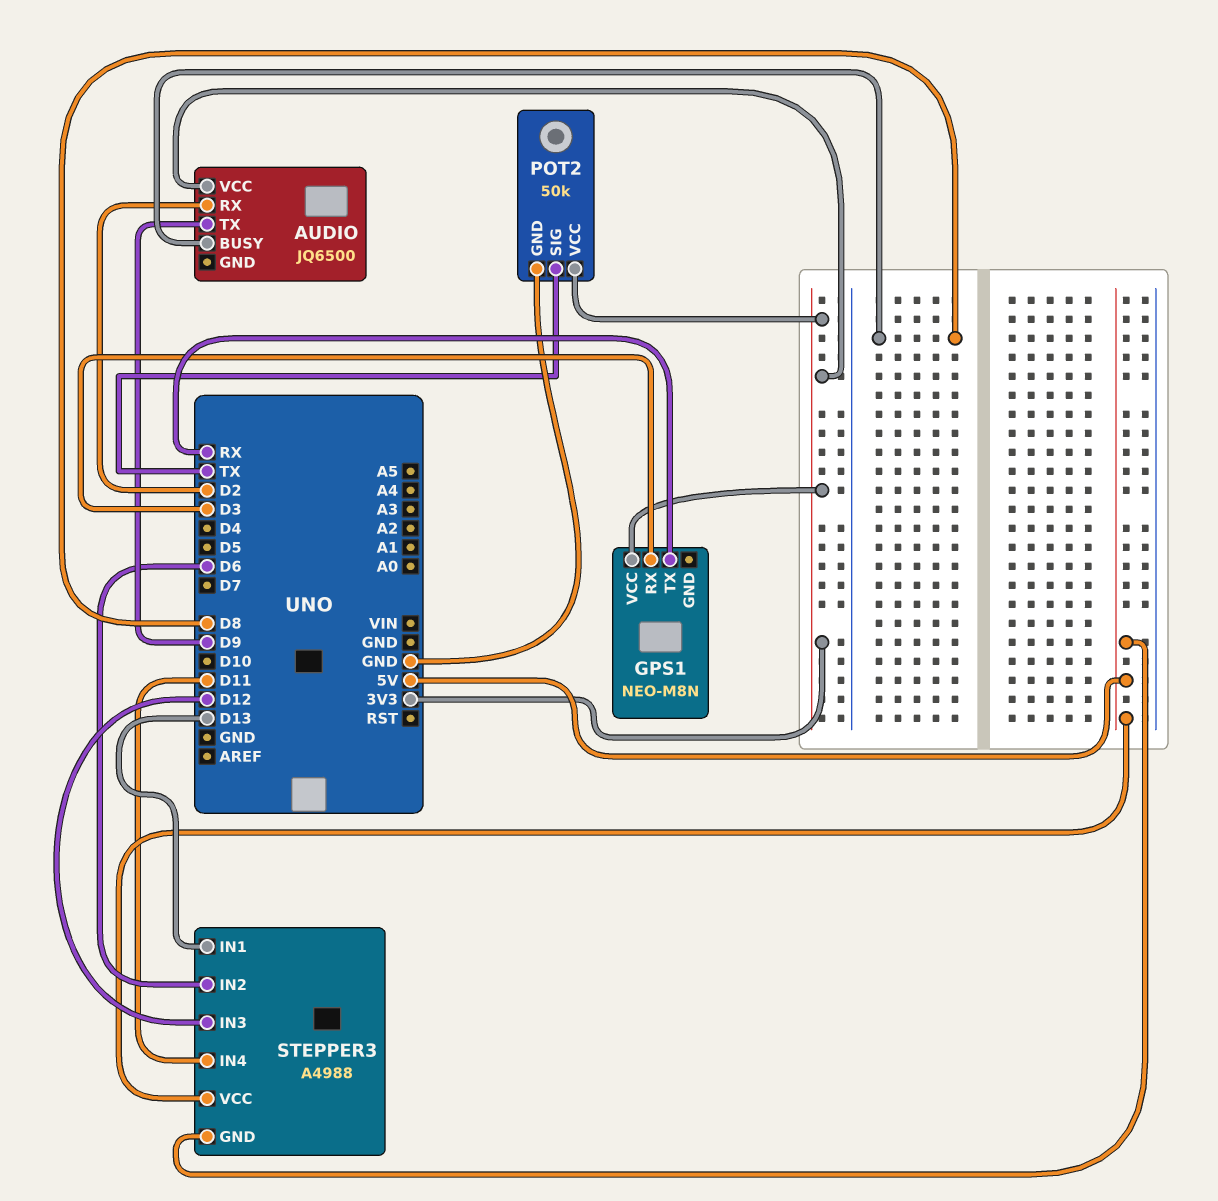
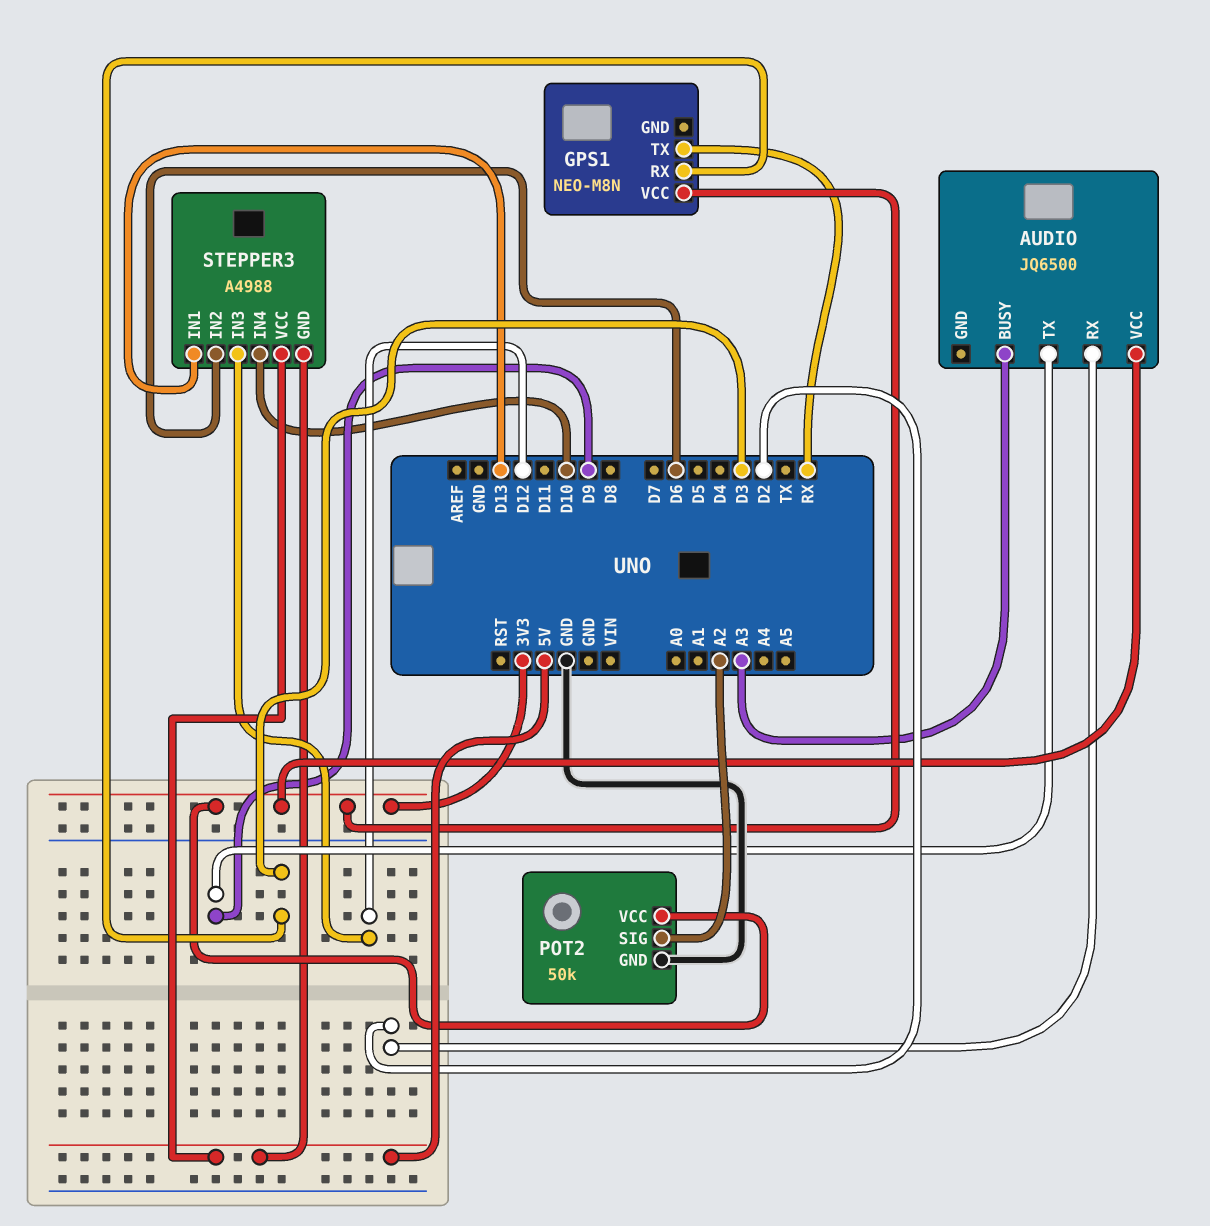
AUDIO pin BUSY: D8 -> A3
POT2 pin SIG: TX -> A2
STEPPER3 pin IN4: D11 -> D10

